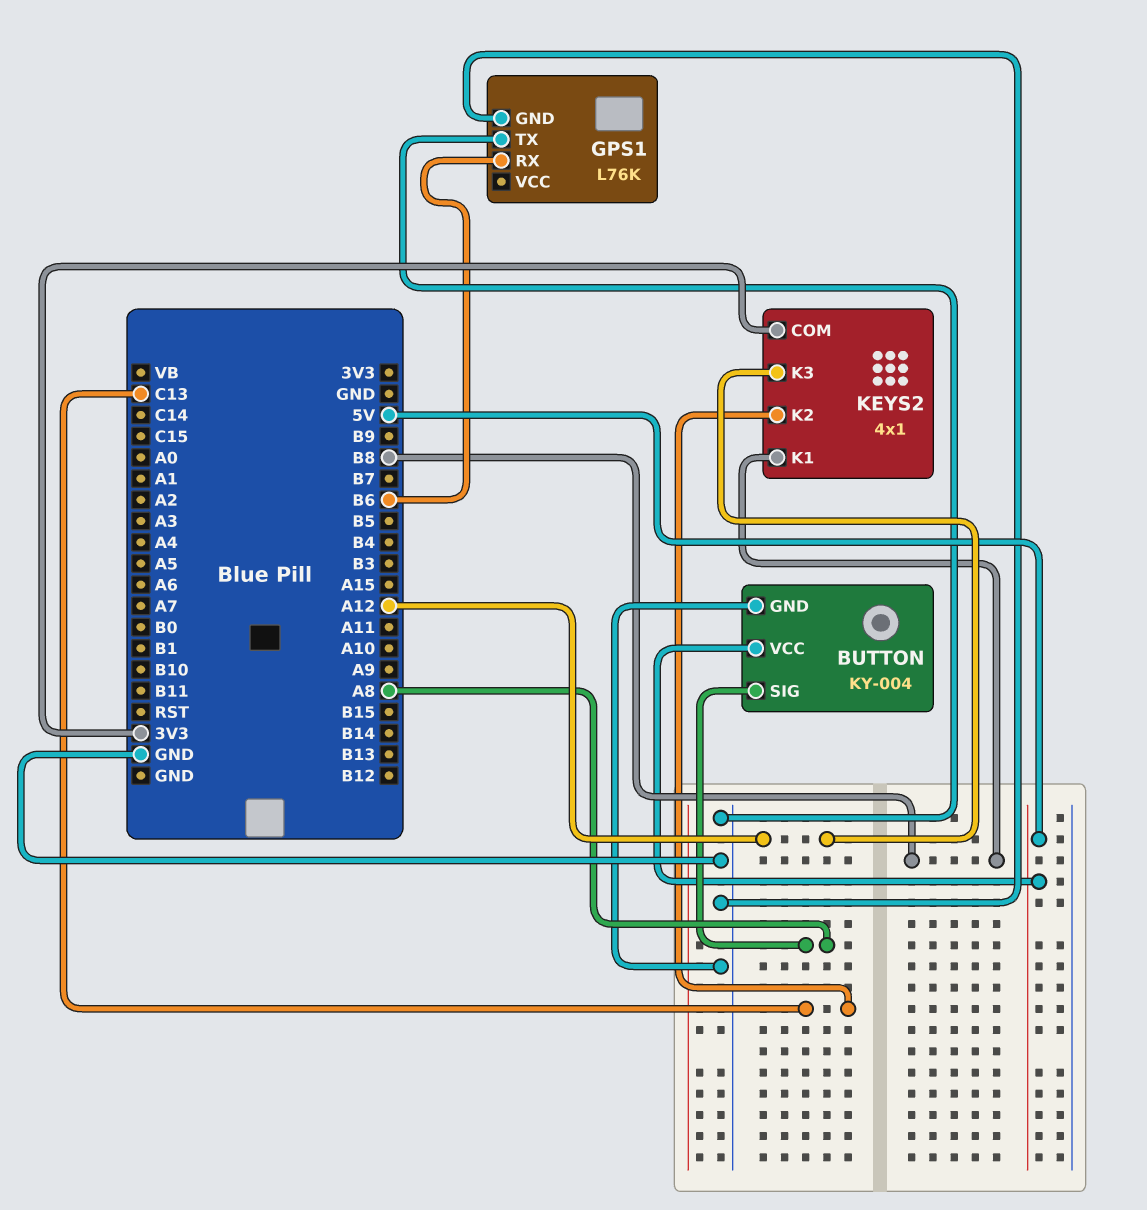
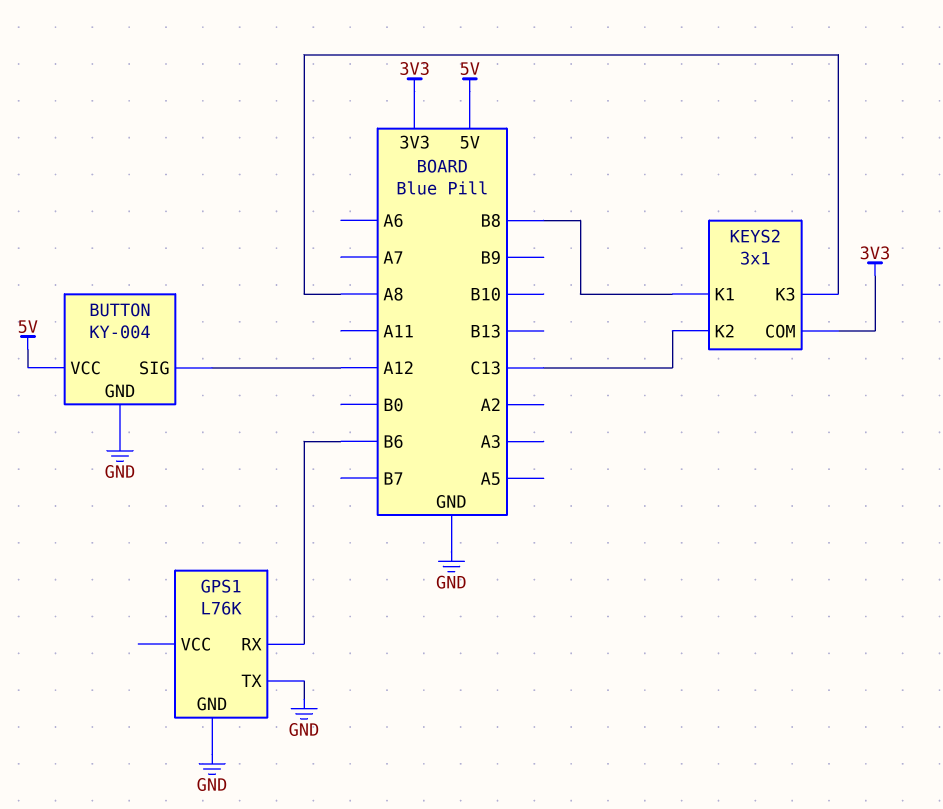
BUTTON pin SIG: A8 -> A12
KEYS2: 4x1 -> 3x1
KEYS2 pin K3: A12 -> A8

